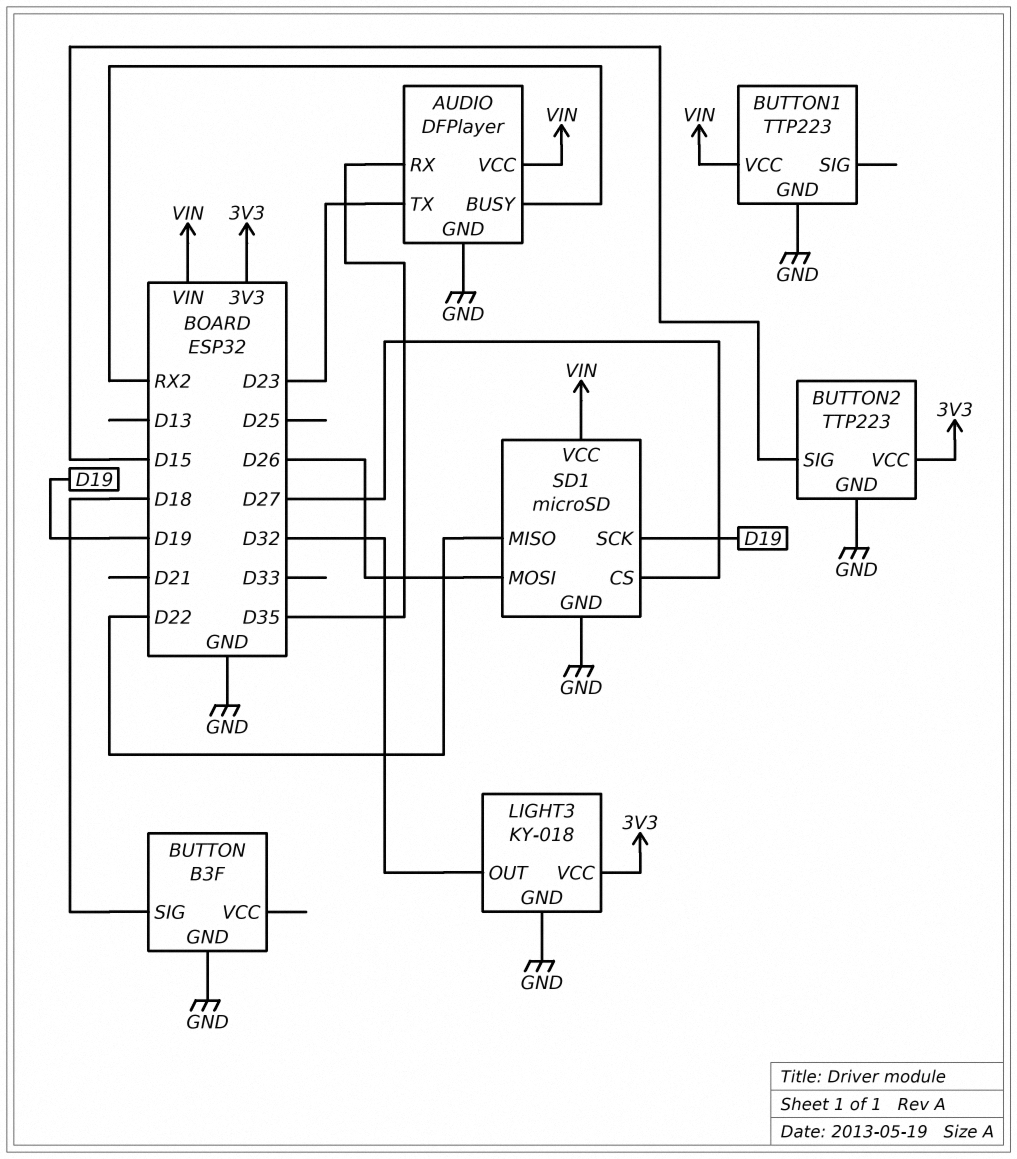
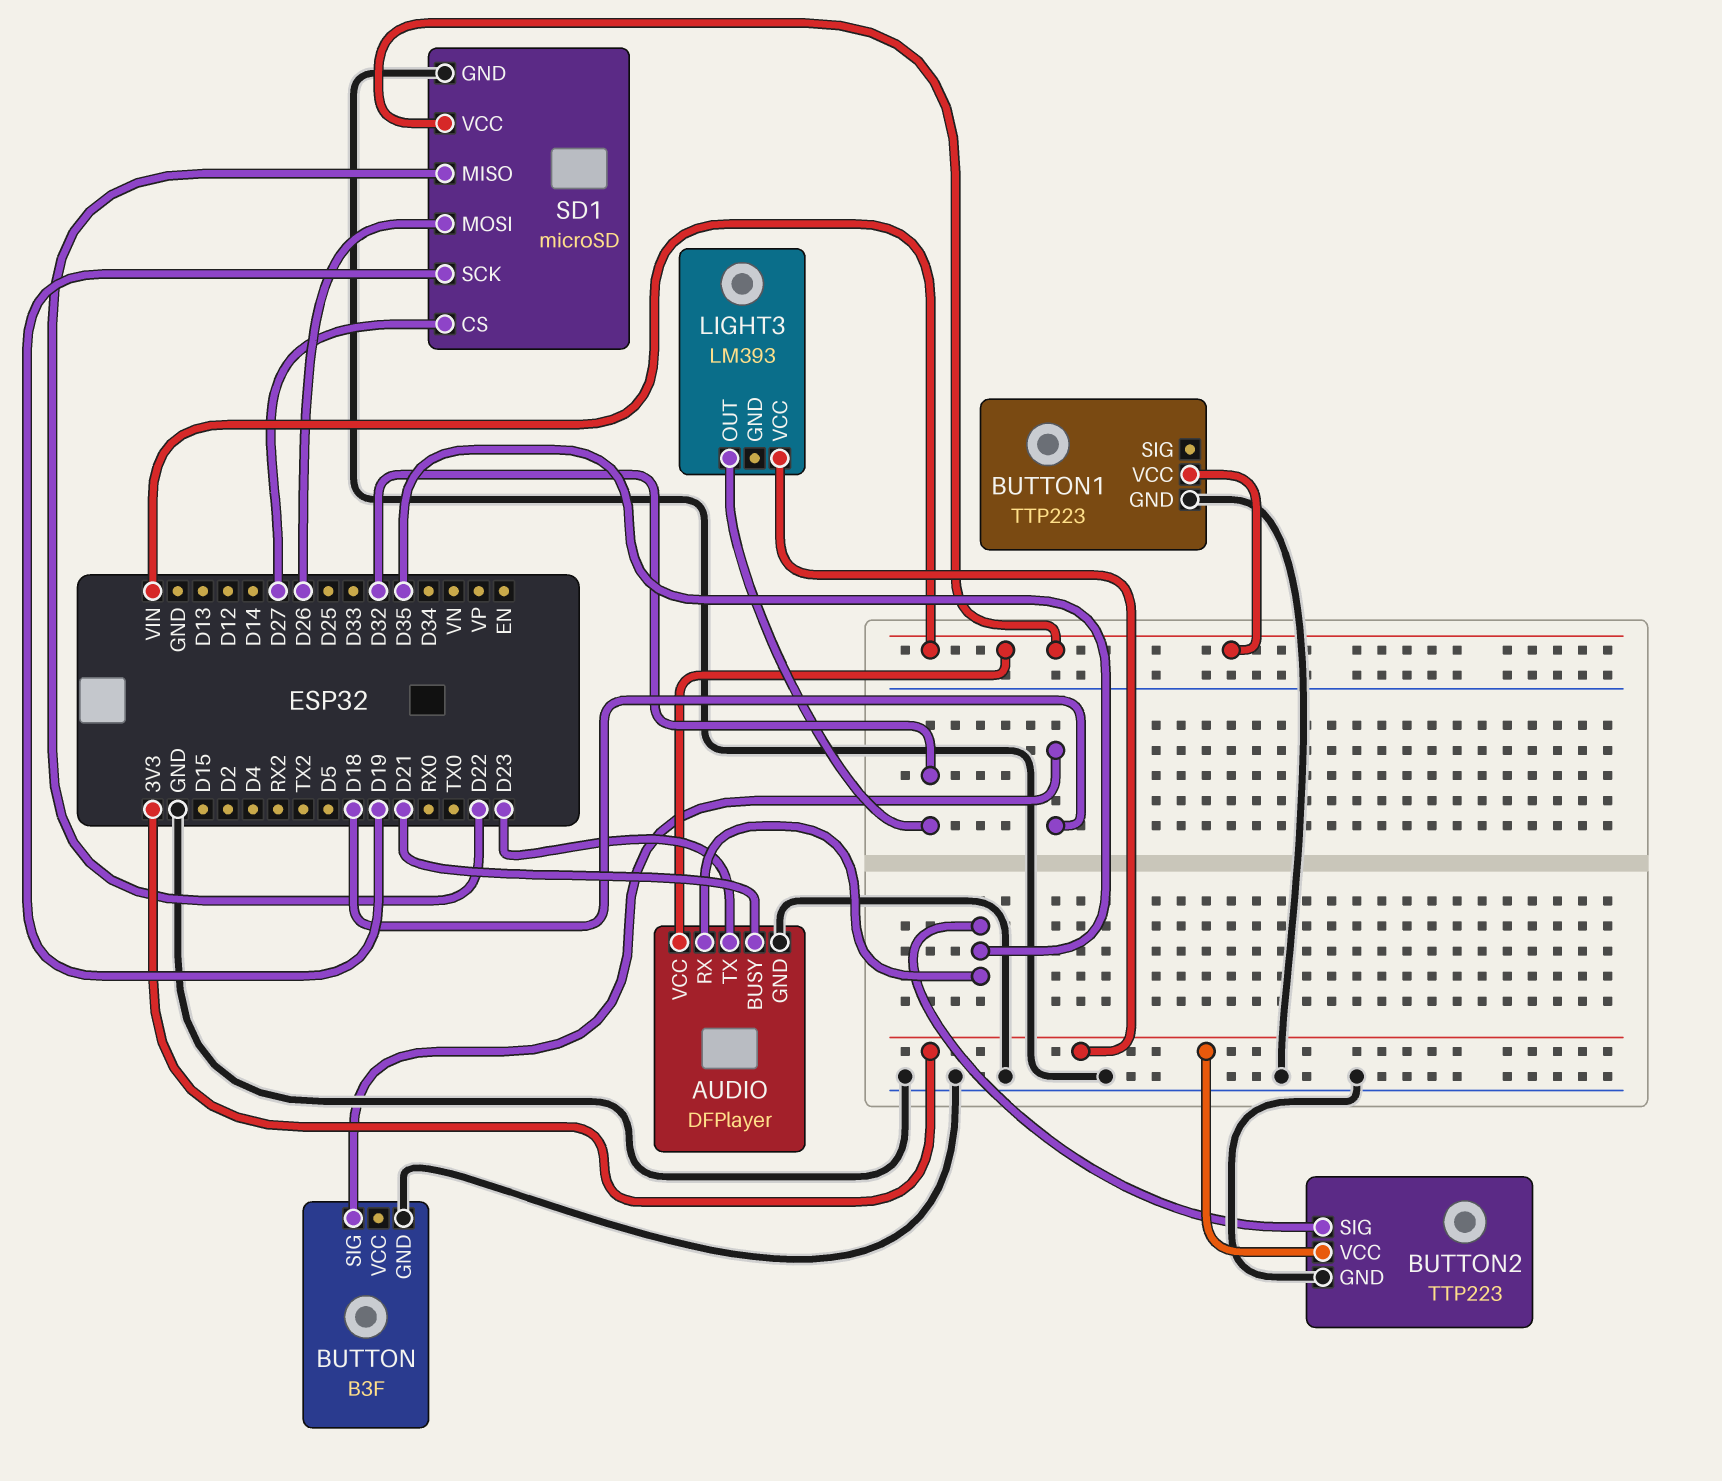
AUDIO pin BUSY: RX2 -> D21
BUTTON2 pin SIG: D15 -> D35
LIGHT3: KY-018 -> LM393
LIGHT3 pin GND: GND -> none

